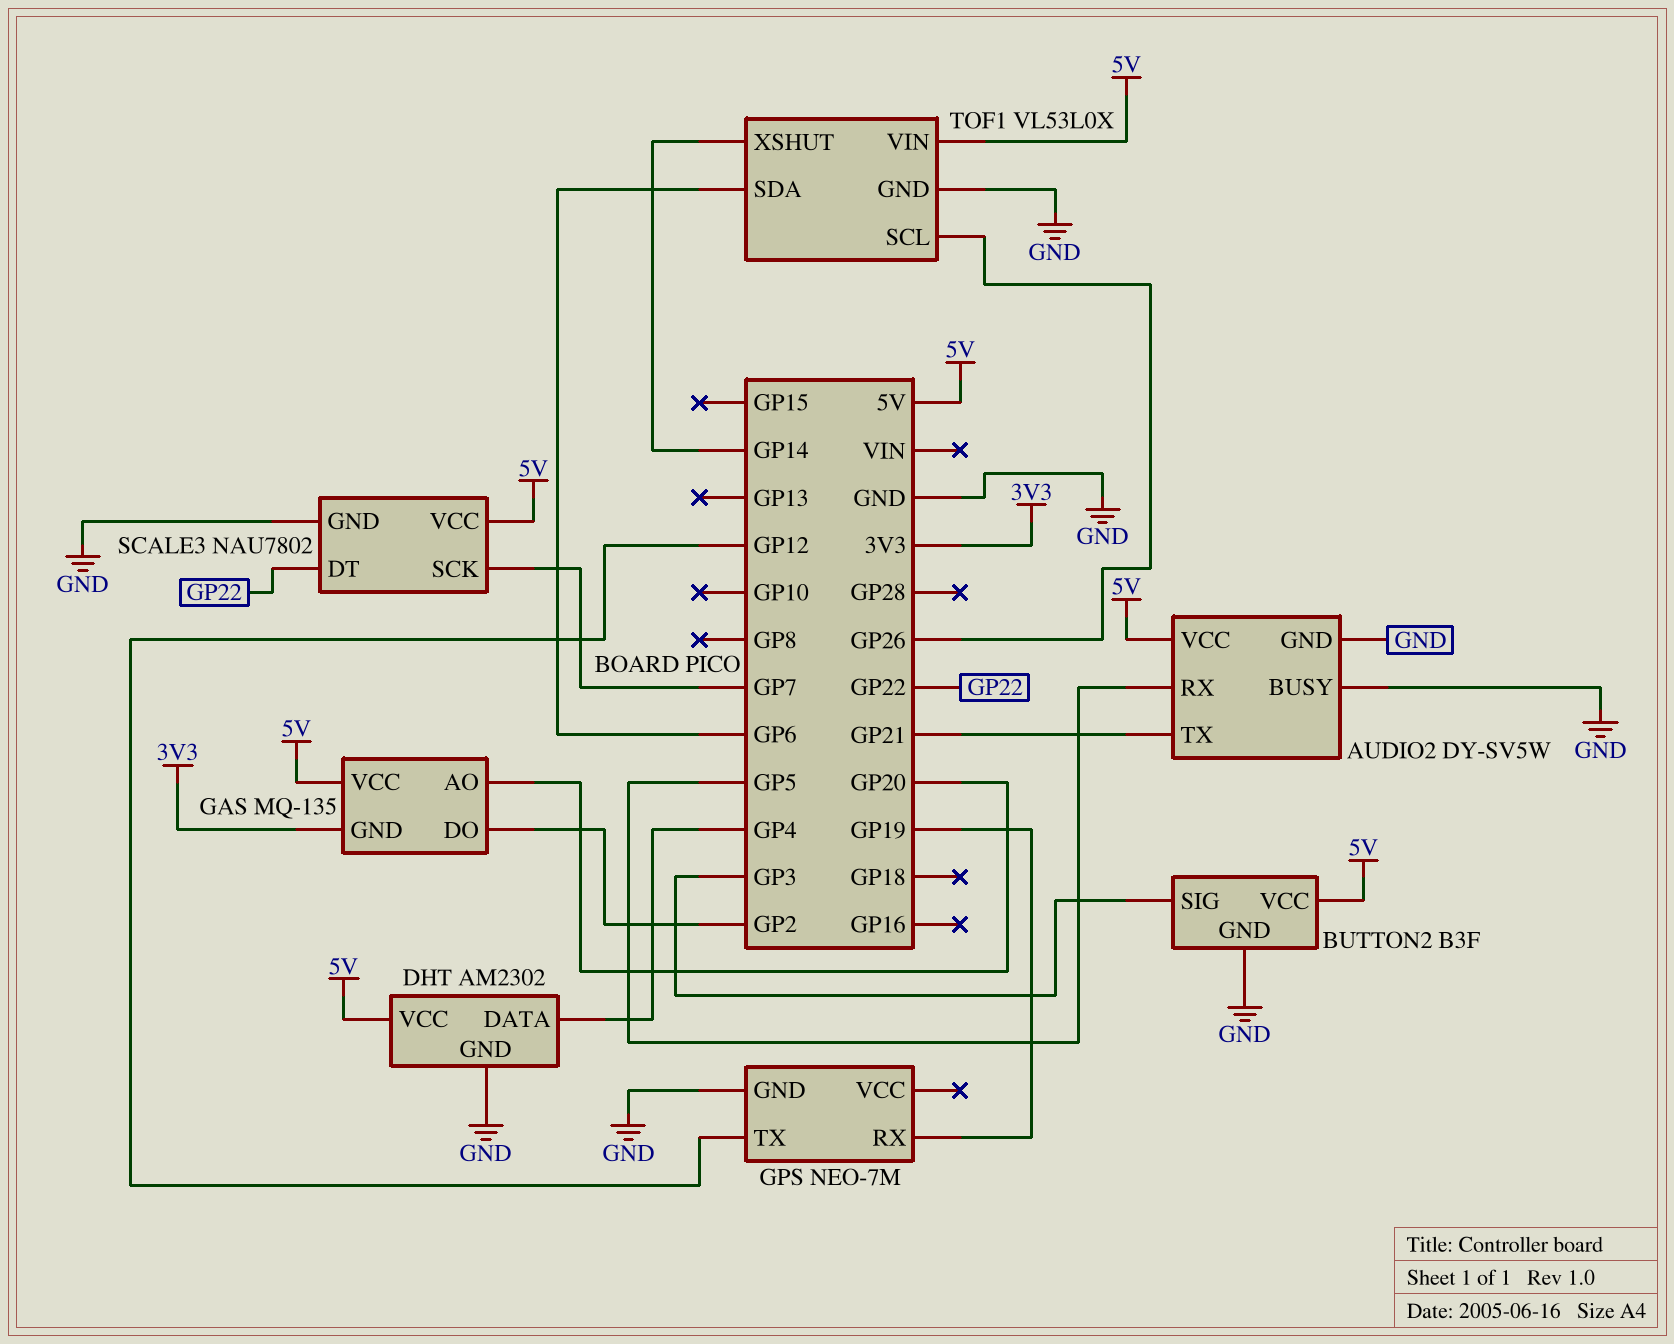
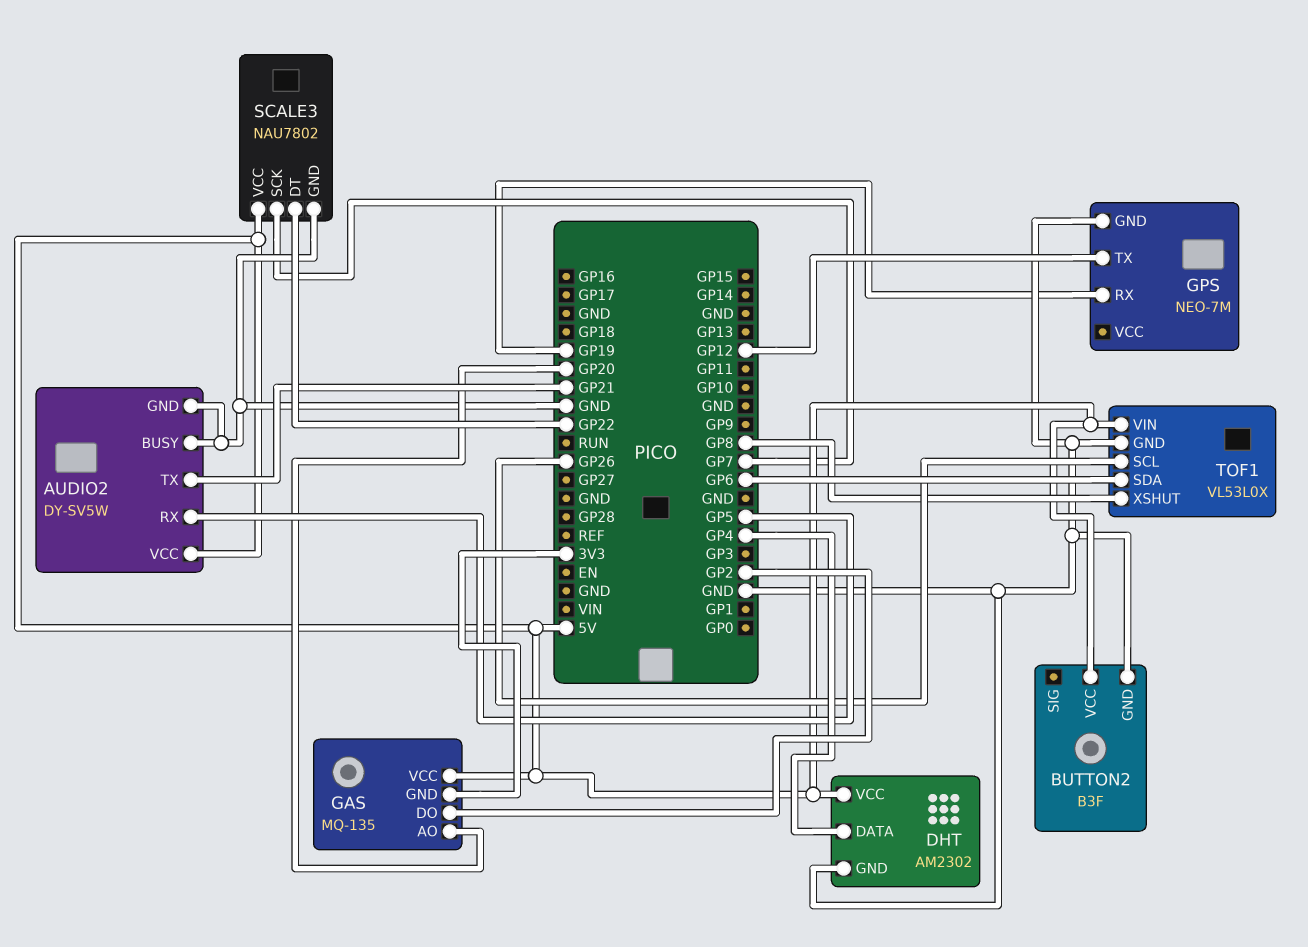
BUTTON2 pin SIG: GP3 -> none
TOF1 pin XSHUT: GP14 -> GP8

